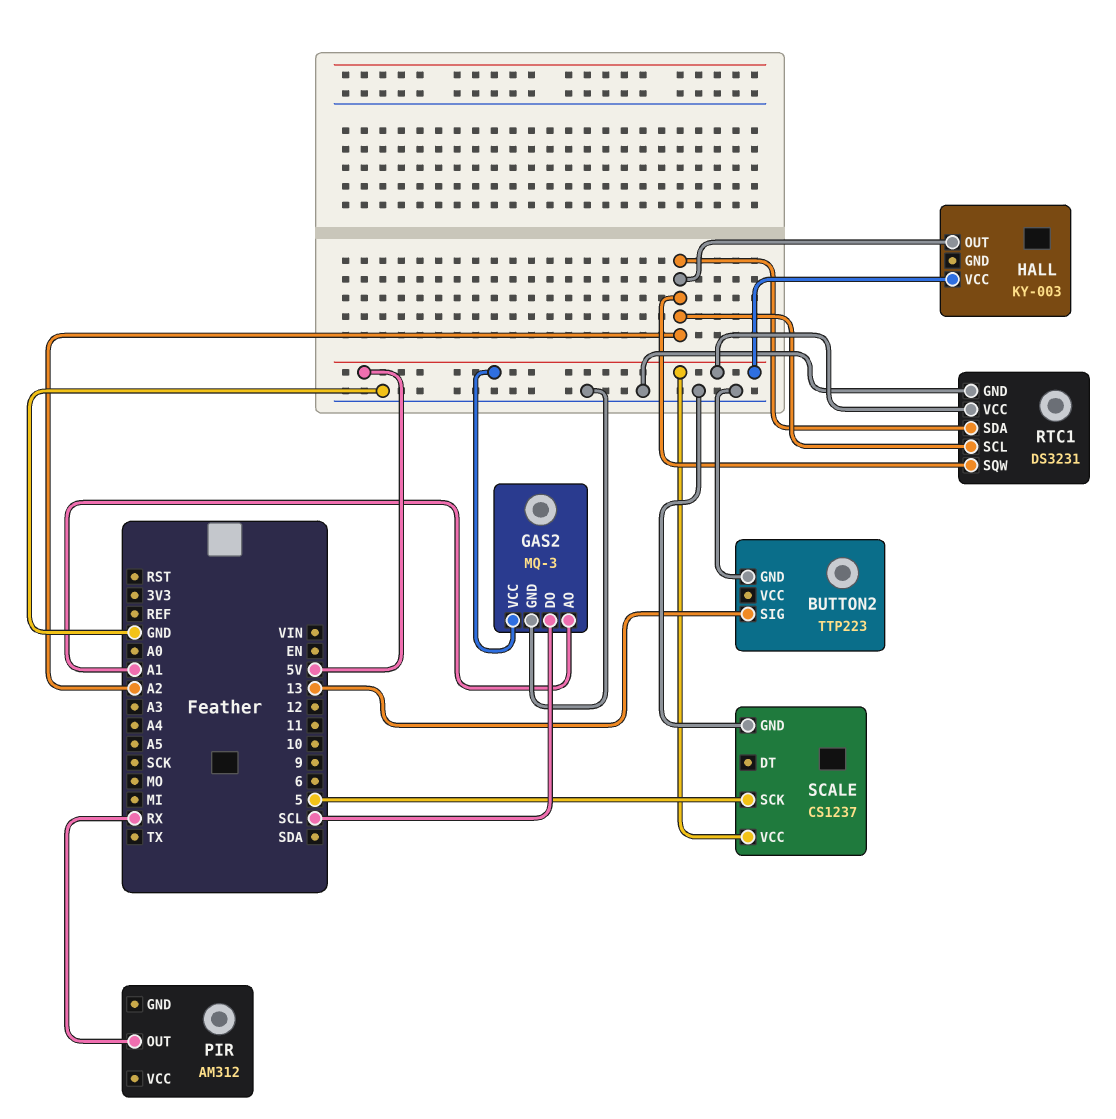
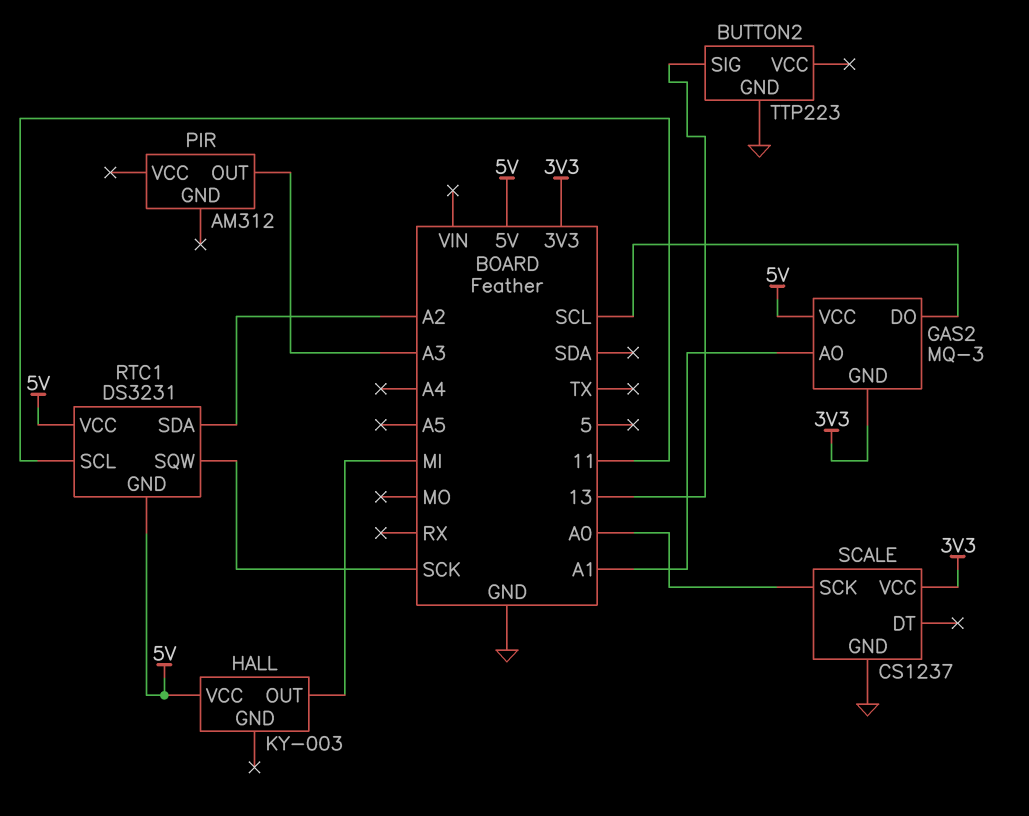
GAS2 pin GND: GND -> 3V3
HALL pin OUT: A2 -> MI
PIR pin OUT: RX -> A3
RTC1 pin GND: GND -> 5V
RTC1 pin SCL: A2 -> 11
RTC1 pin SQW: A2 -> SCK
SCALE pin SCK: 5 -> A0
SCALE pin VCC: 5V -> 3V3

